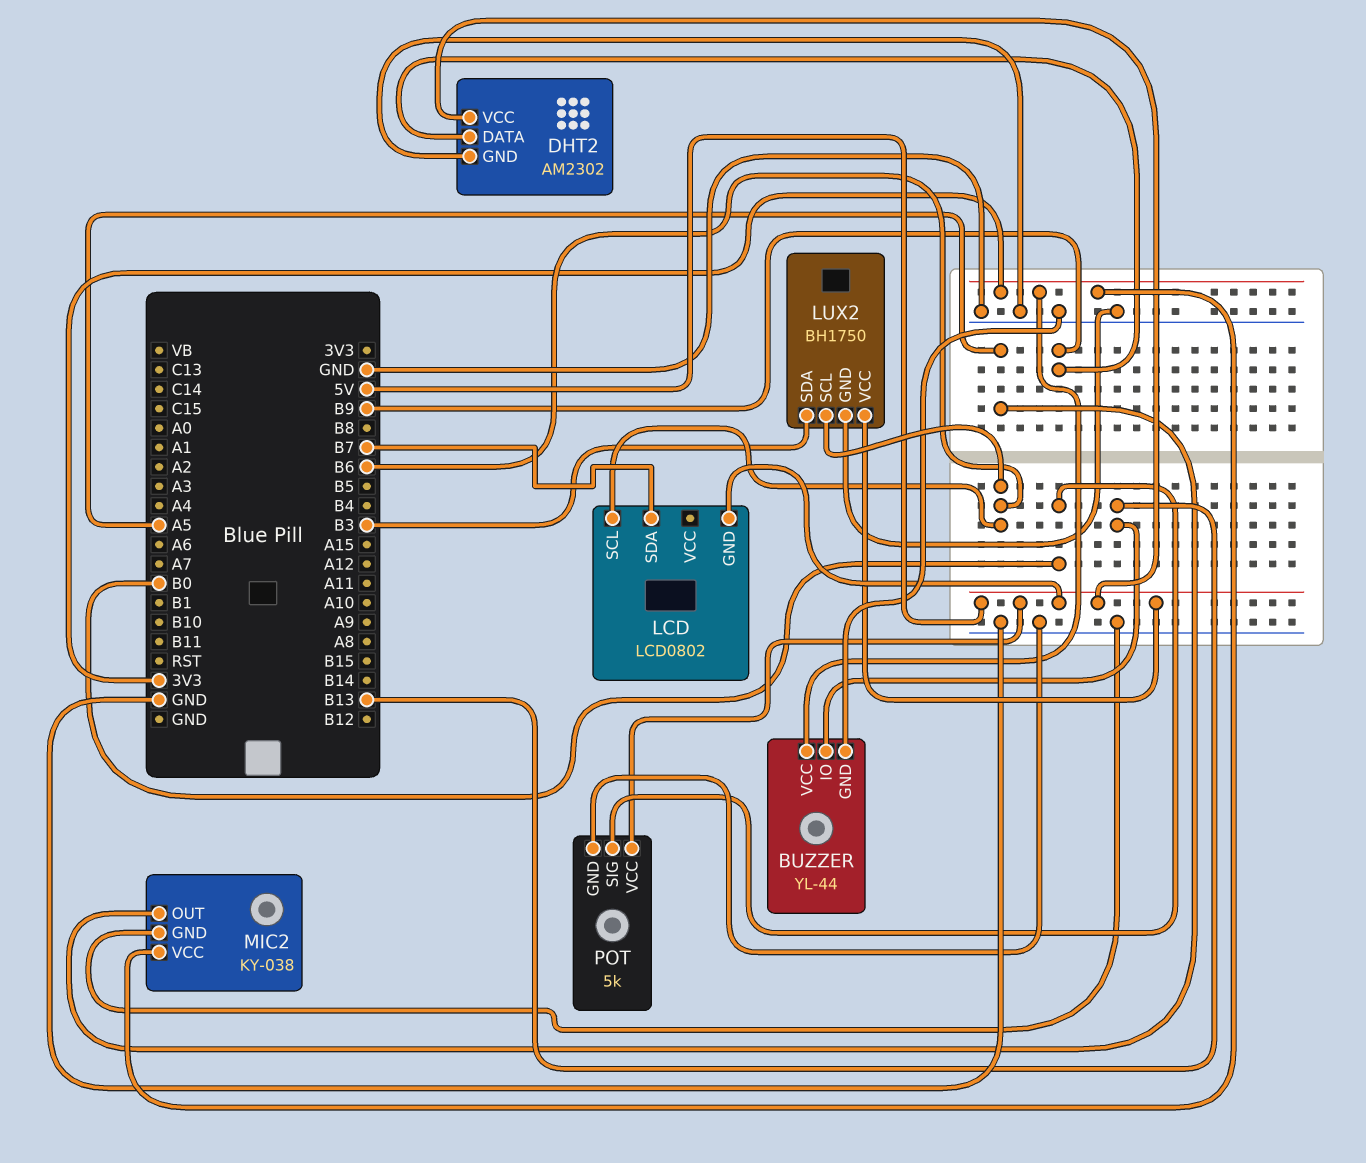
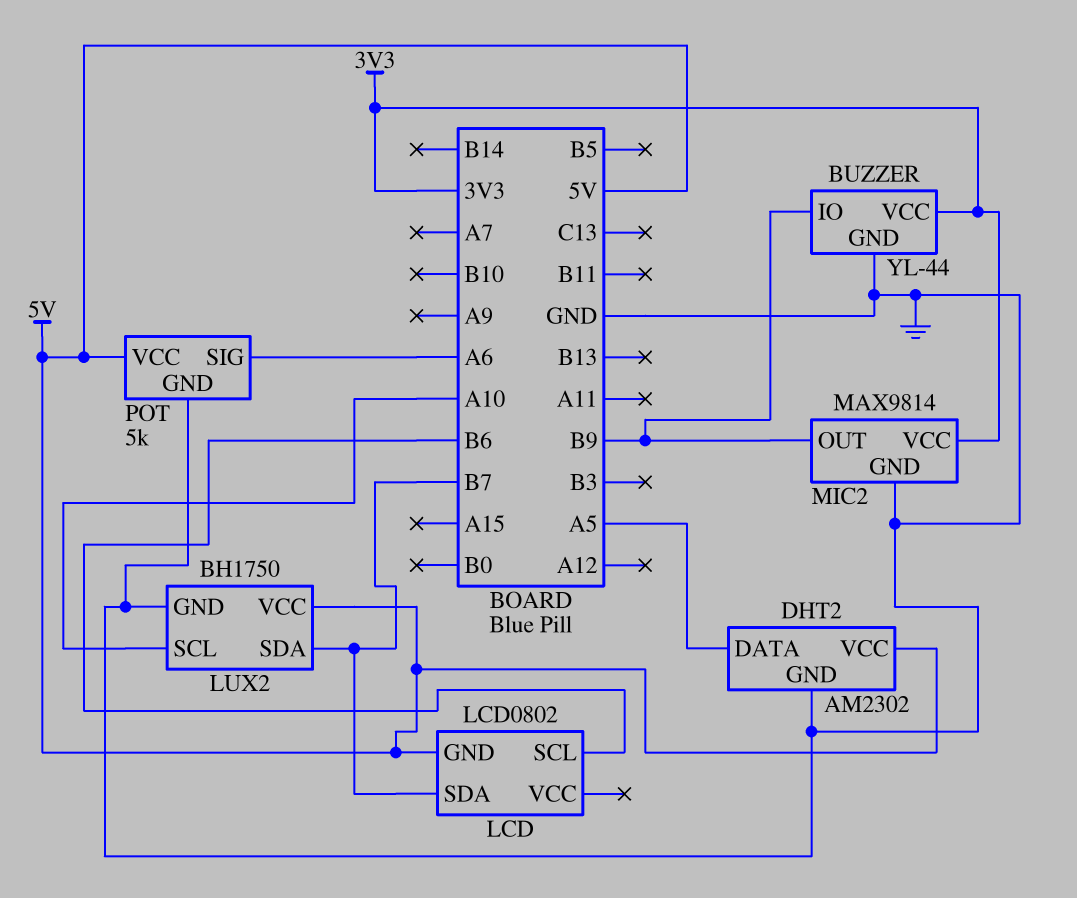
BUZZER pin IO: B13 -> B9
DHT2 pin DATA: B9 -> A5
LUX2 pin SCL: B6 -> A10
LUX2 pin SDA: B3 -> B7
MIC2: KY-038 -> MAX9814
MIC2 pin OUT: A5 -> B9
POT pin SIG: B0 -> A6

